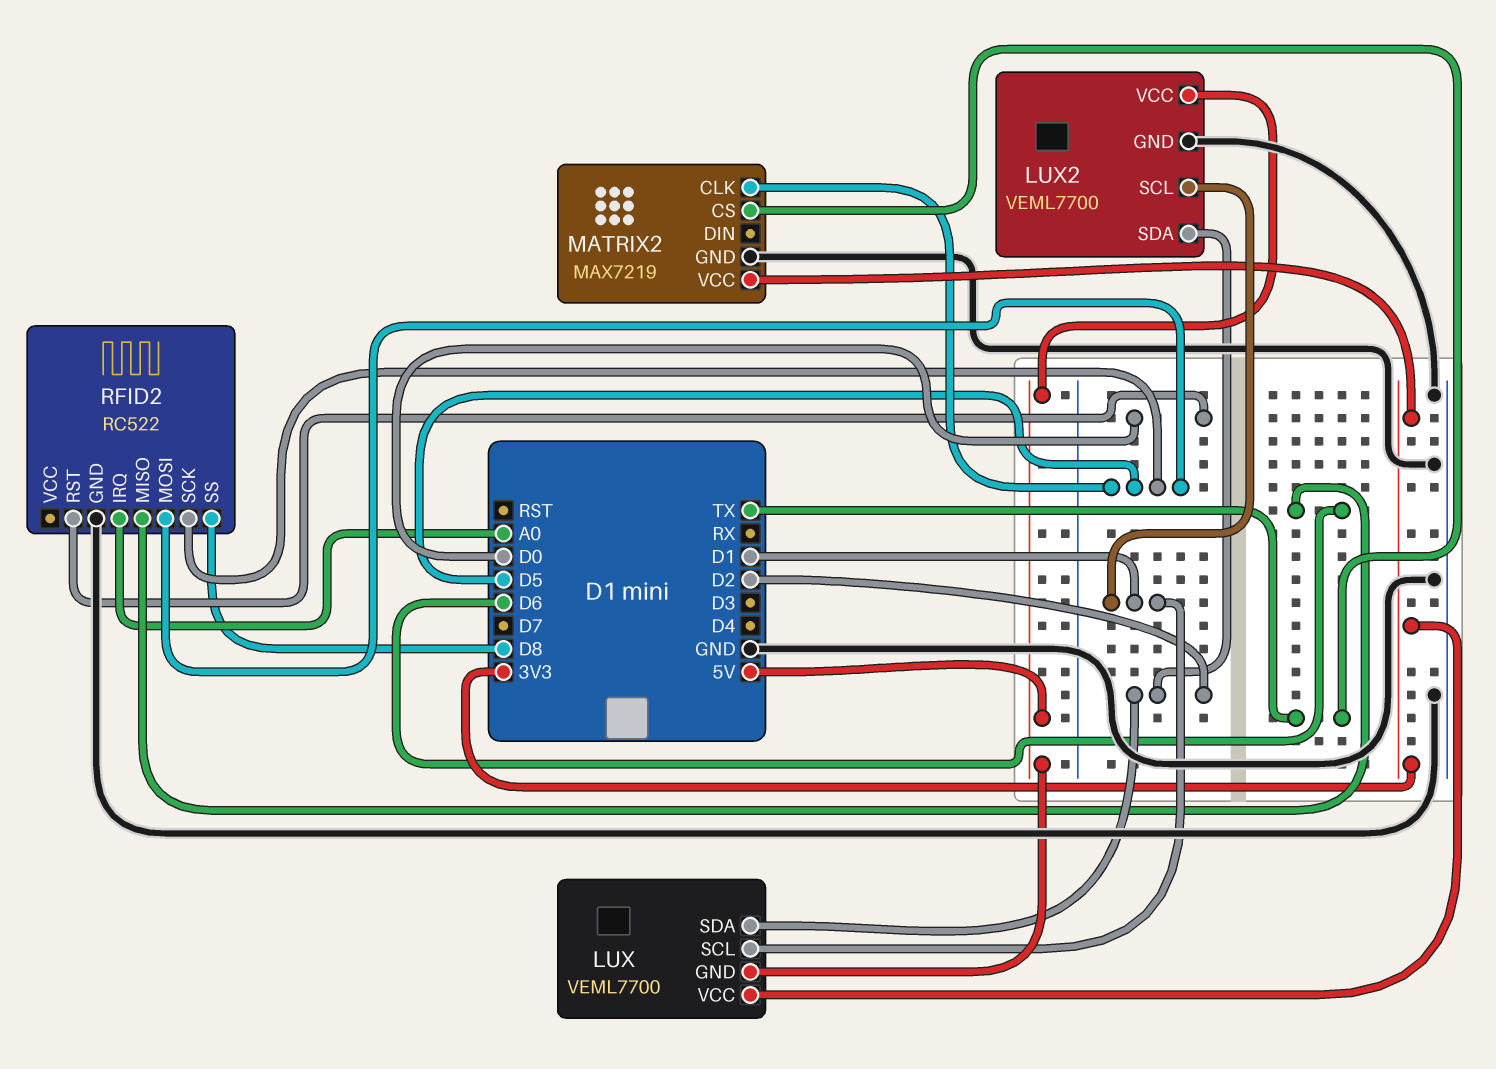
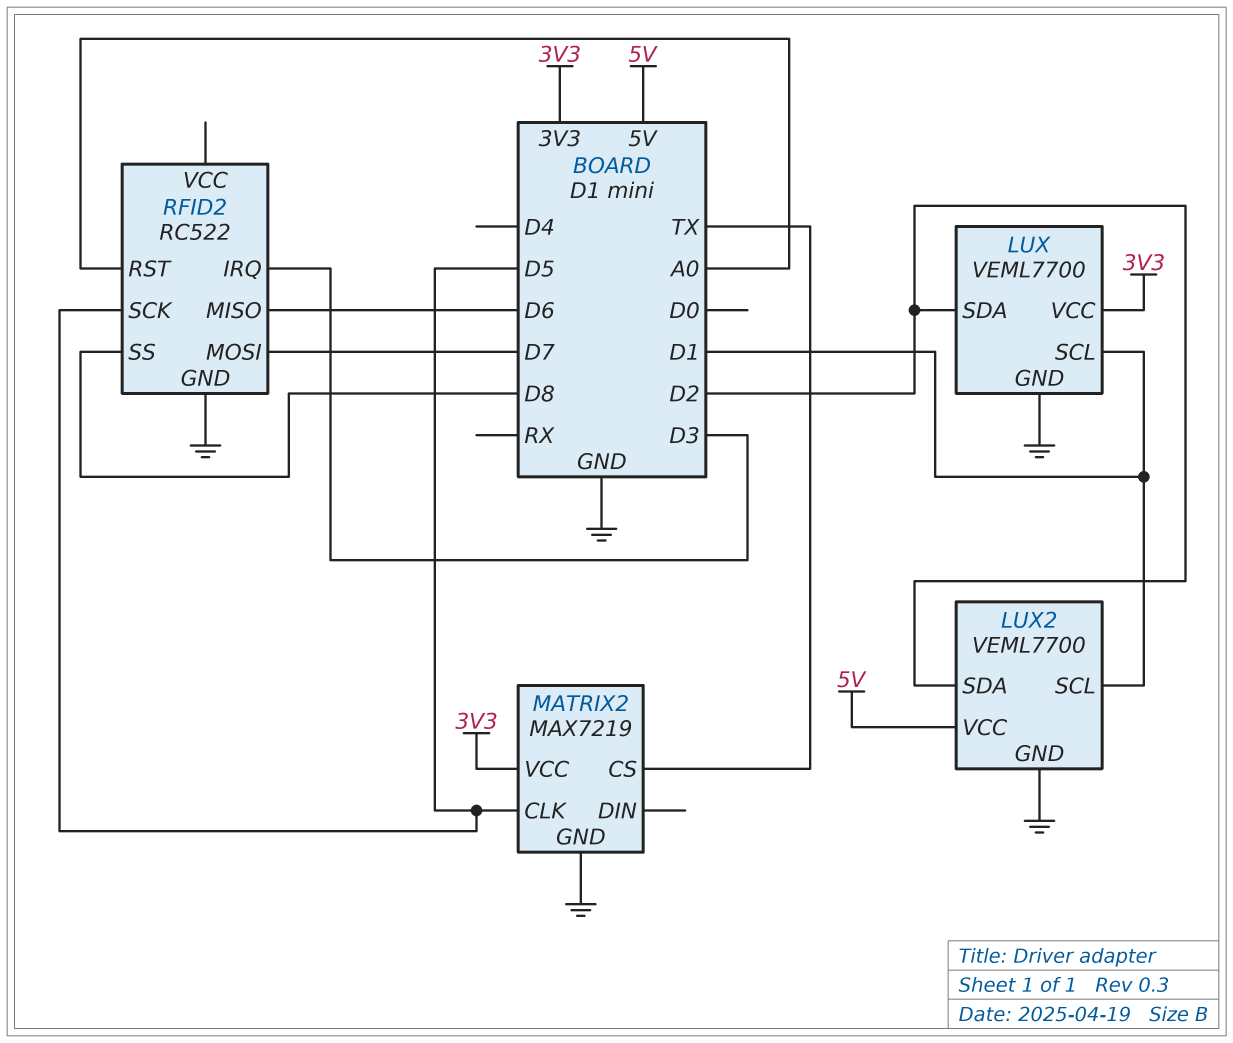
LUX pin GND: 5V -> GND
RFID2 pin IRQ: A0 -> D3
RFID2 pin MOSI: D5 -> D7
RFID2 pin RST: D0 -> A0

